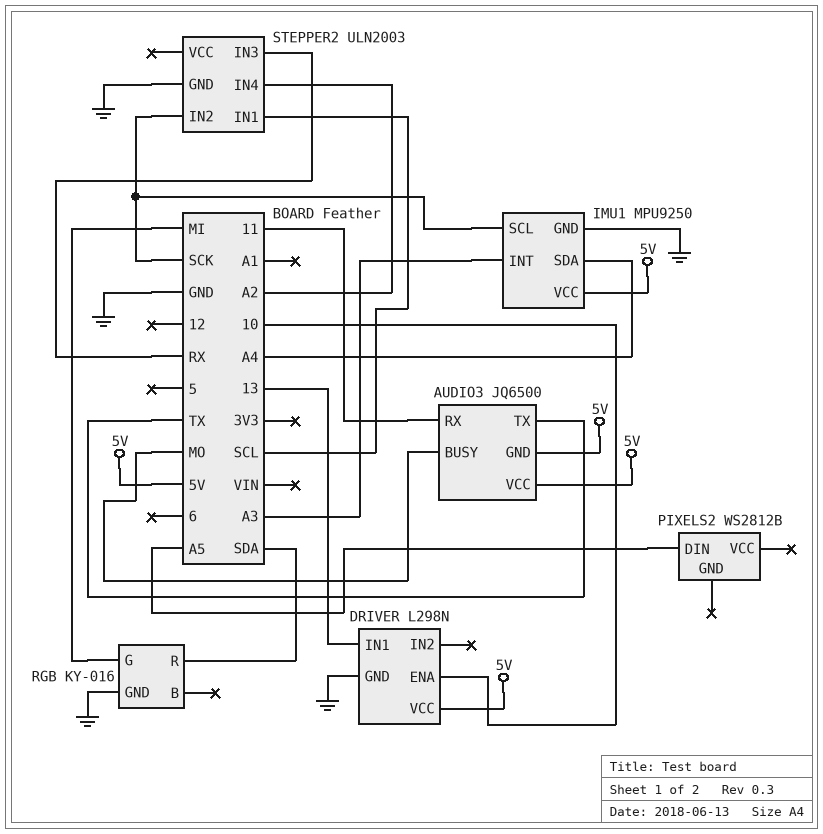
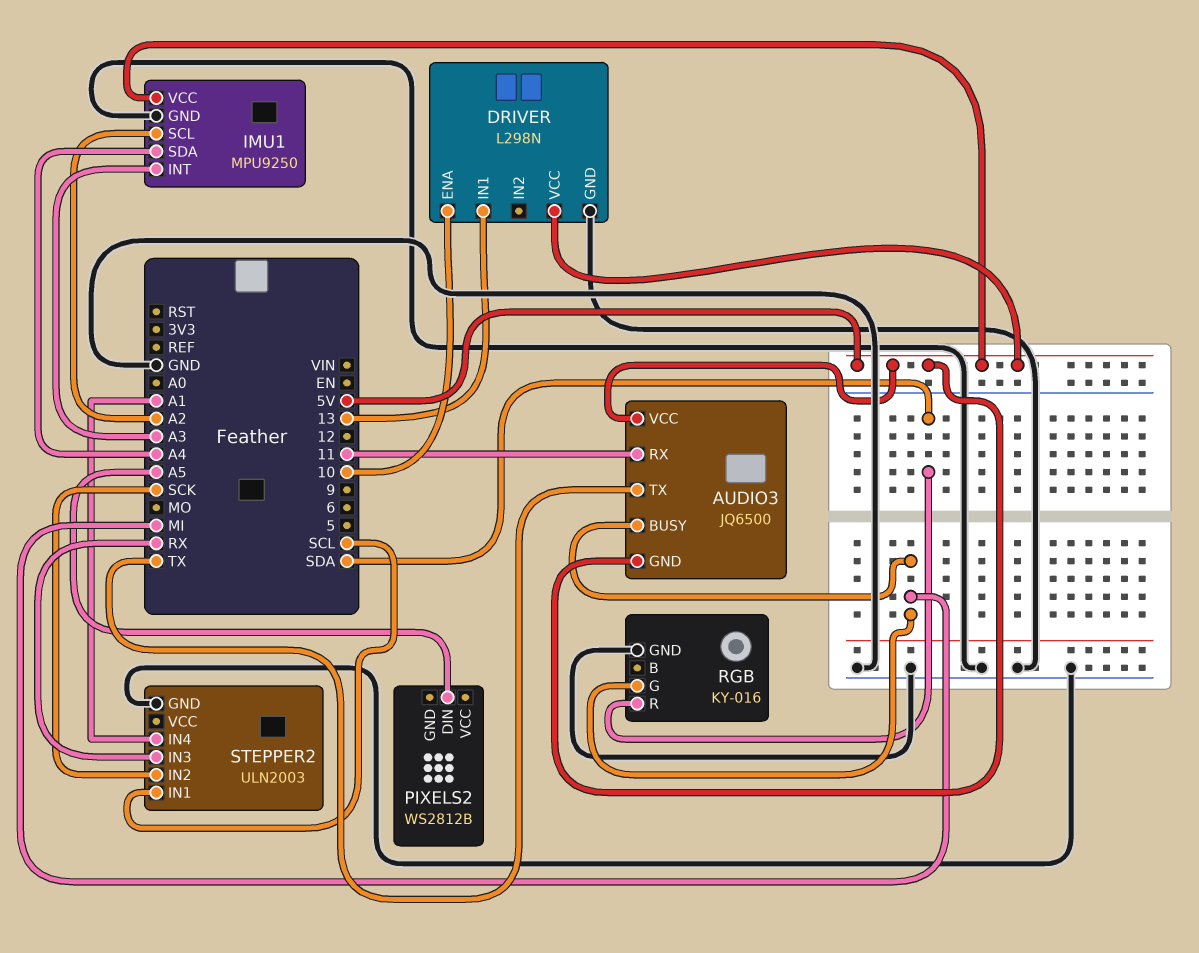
AUDIO3 pin BUSY: MO -> MI
IMU1 pin SCL: SCK -> A2
STEPPER2 pin IN4: A2 -> A1

